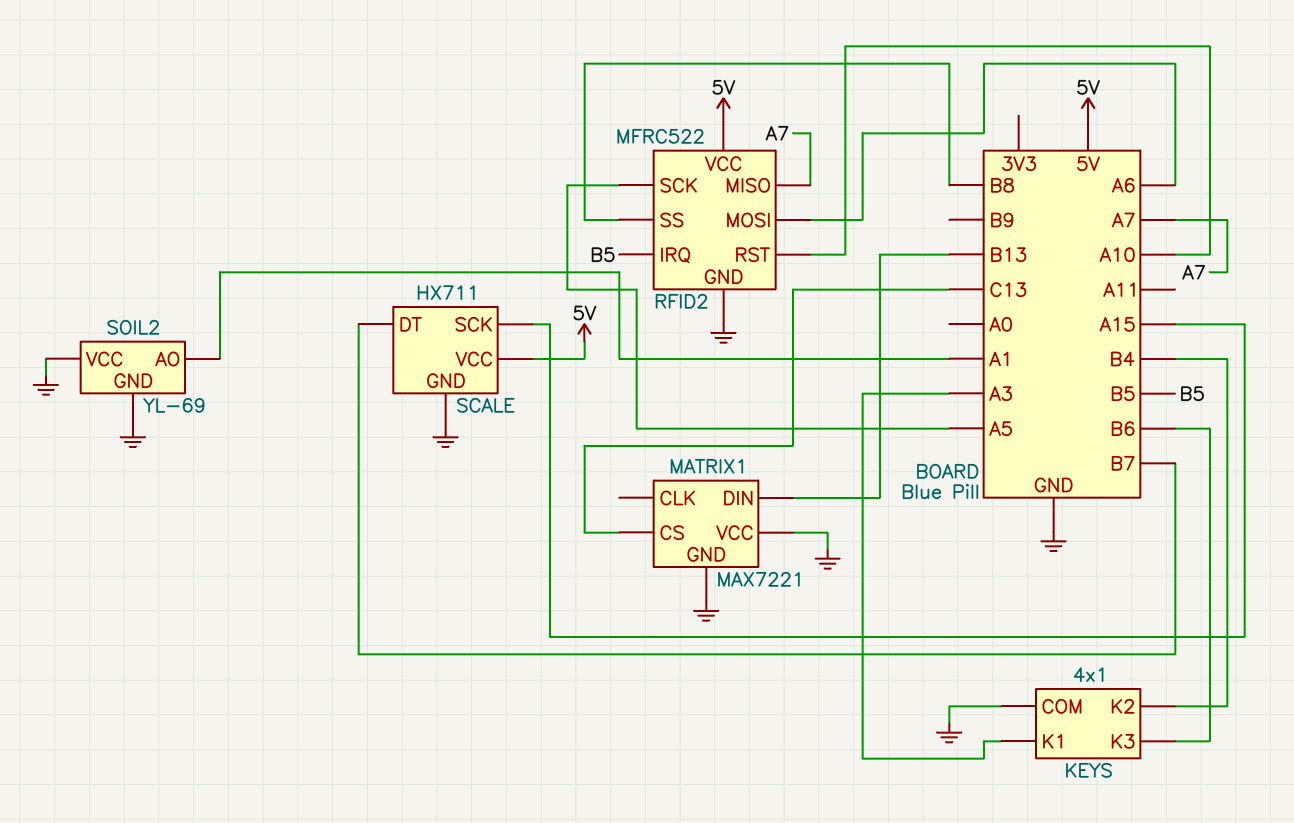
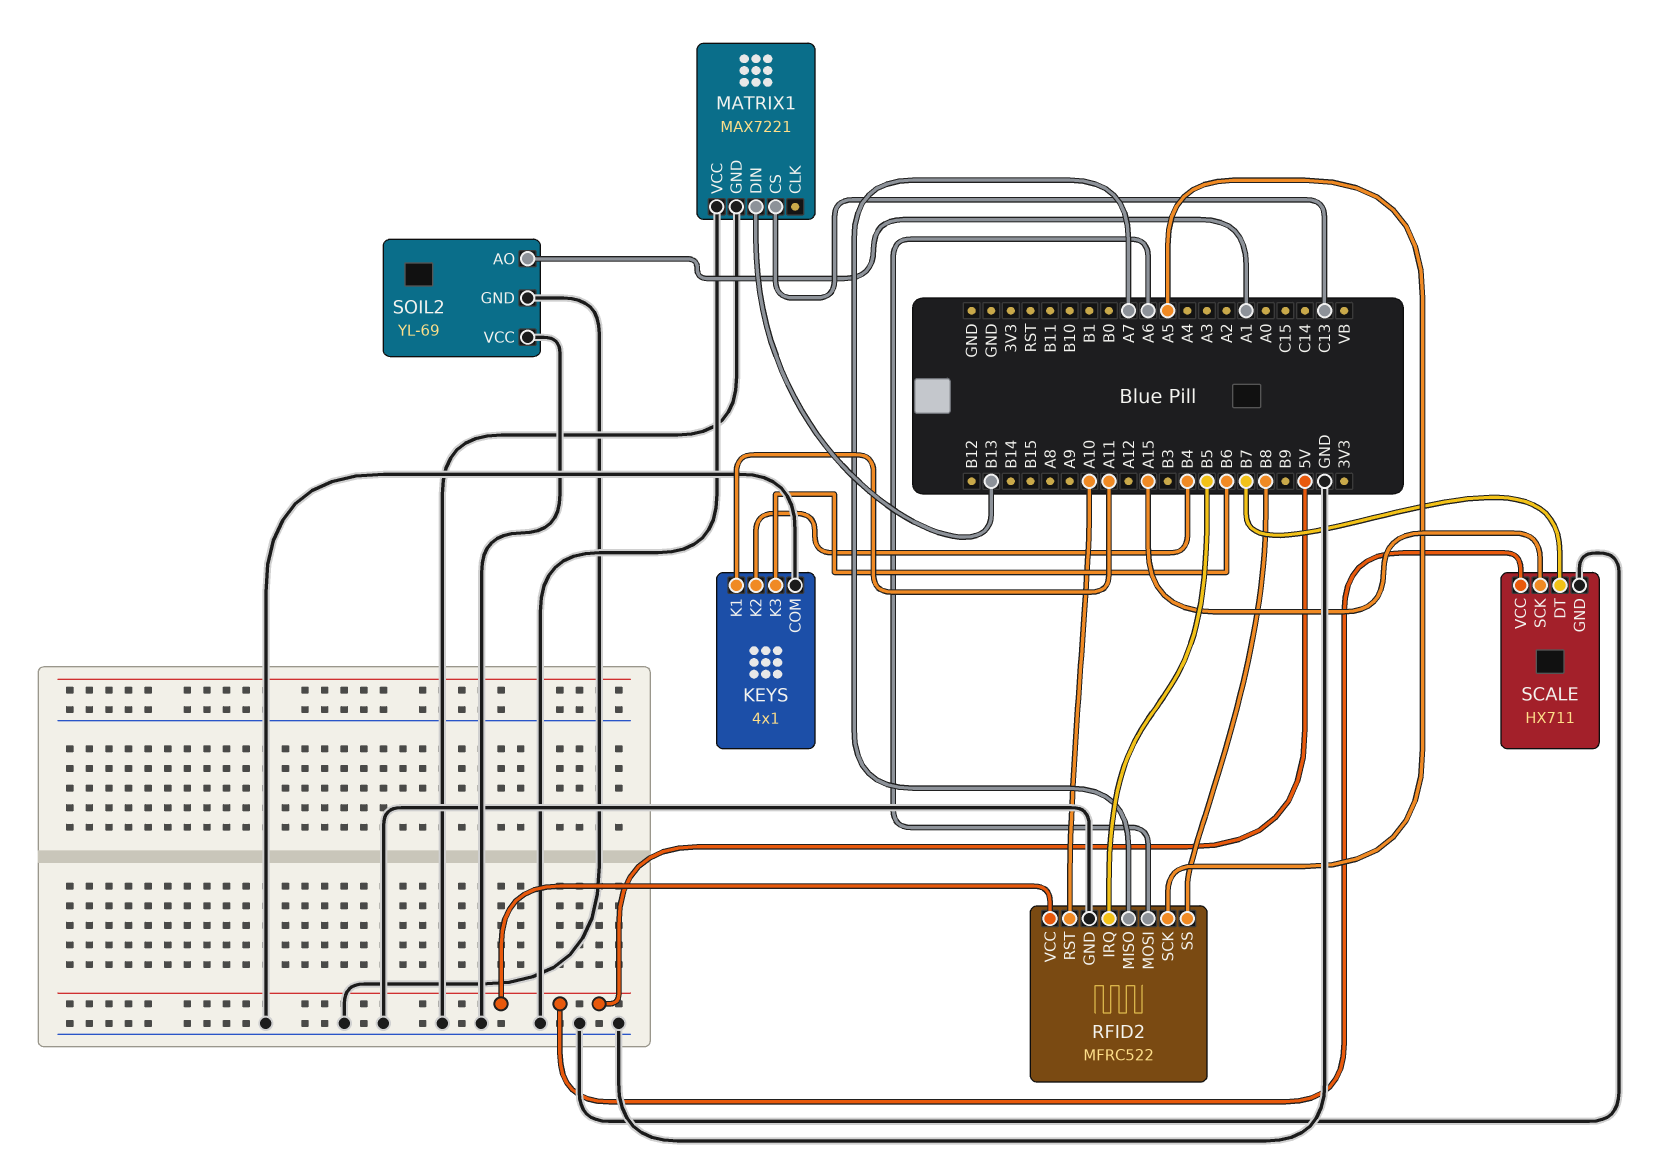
KEYS pin K1: A3 -> A11

